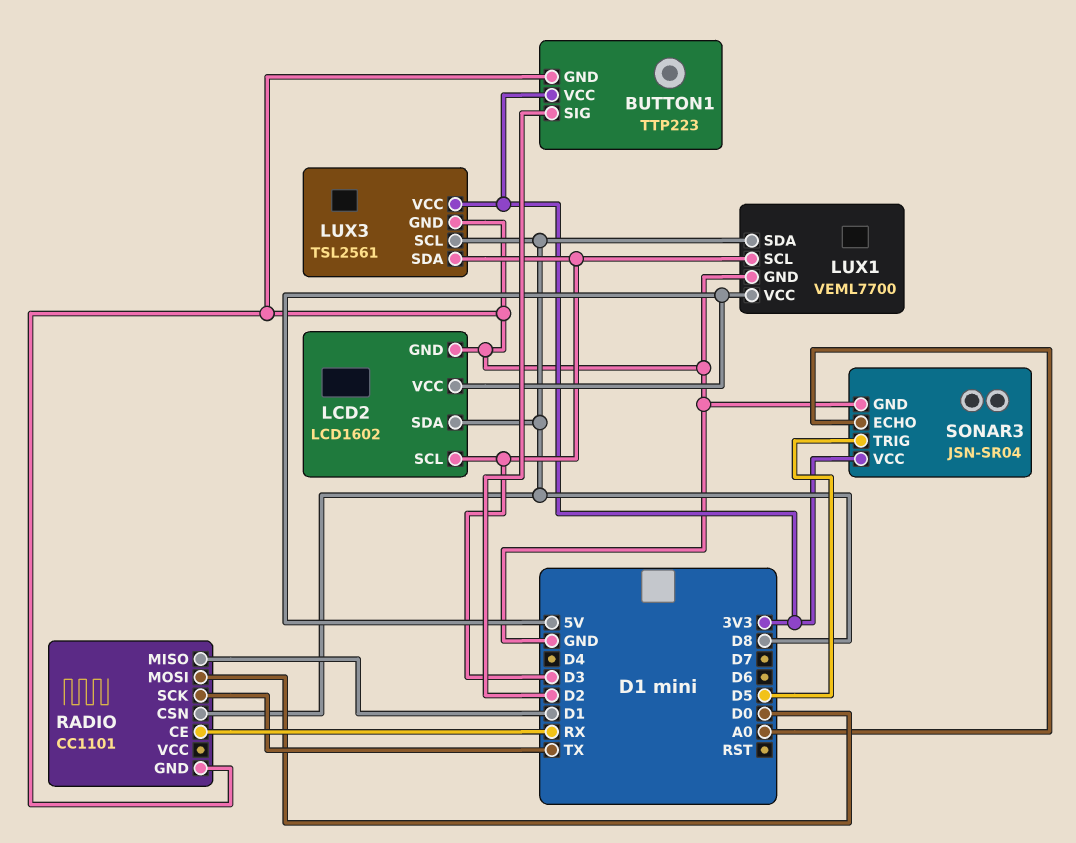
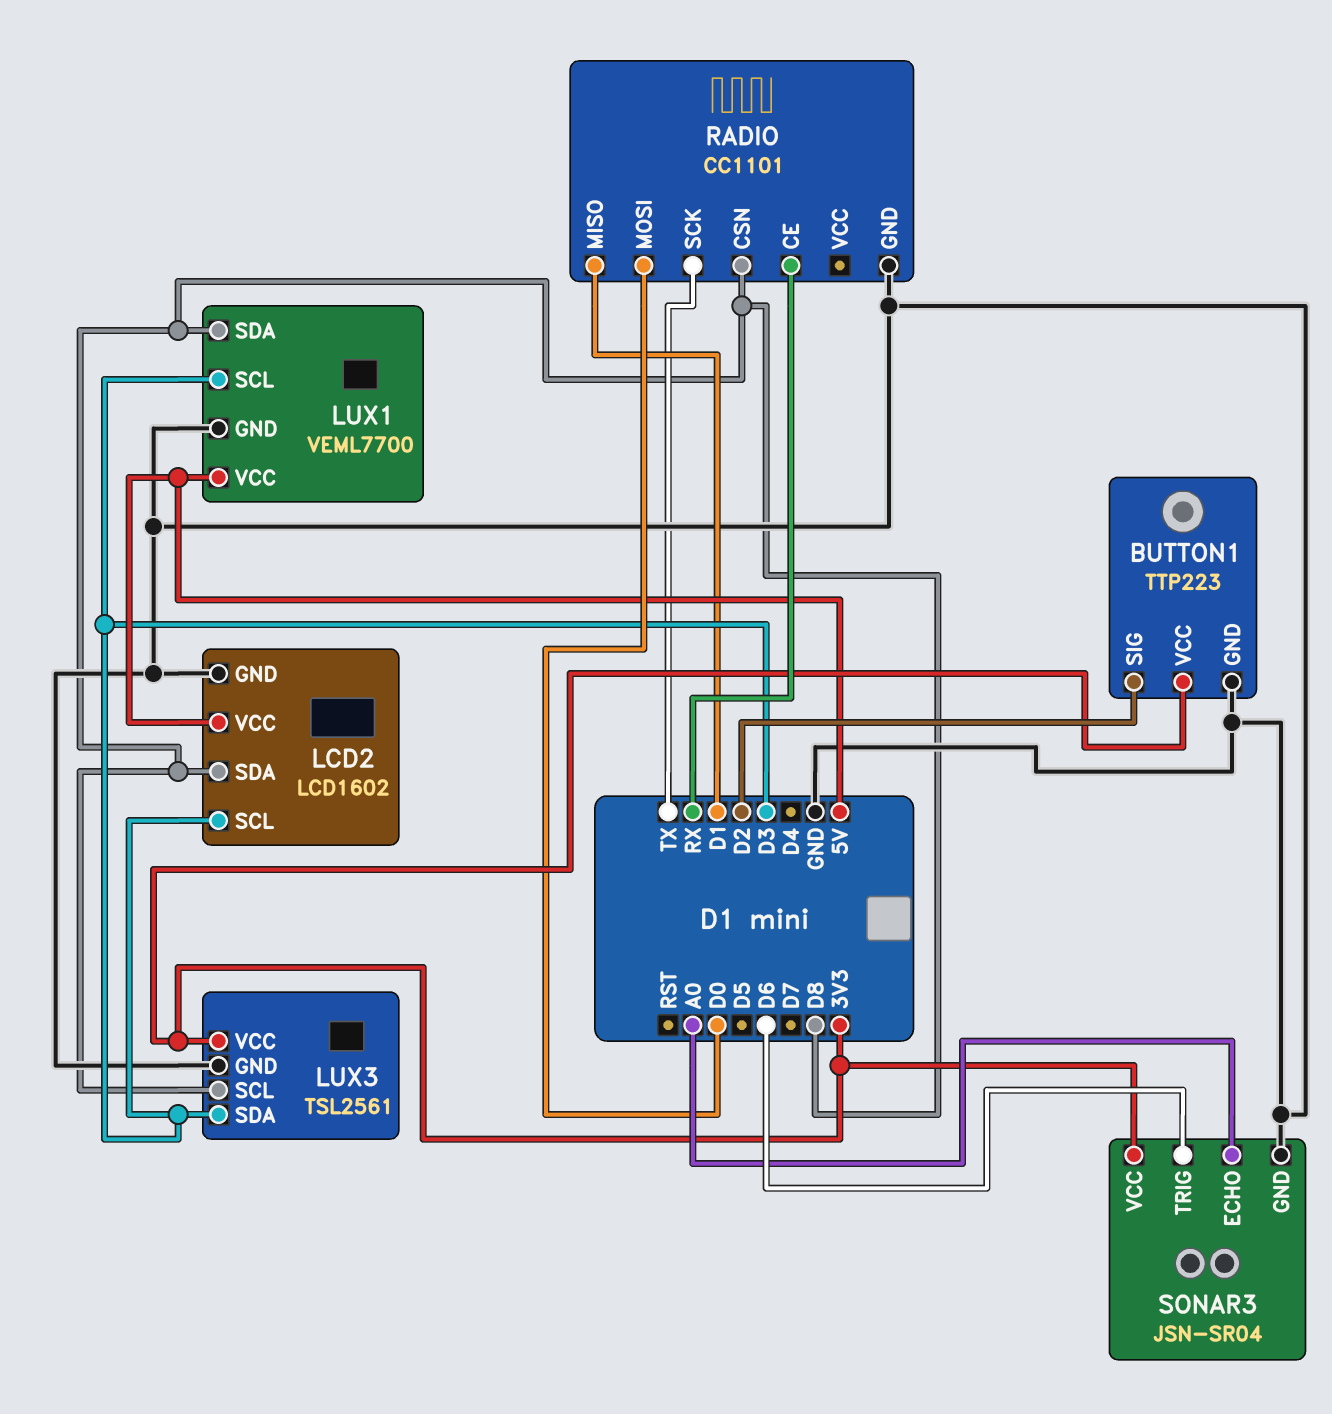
SONAR3 pin TRIG: D5 -> D6

